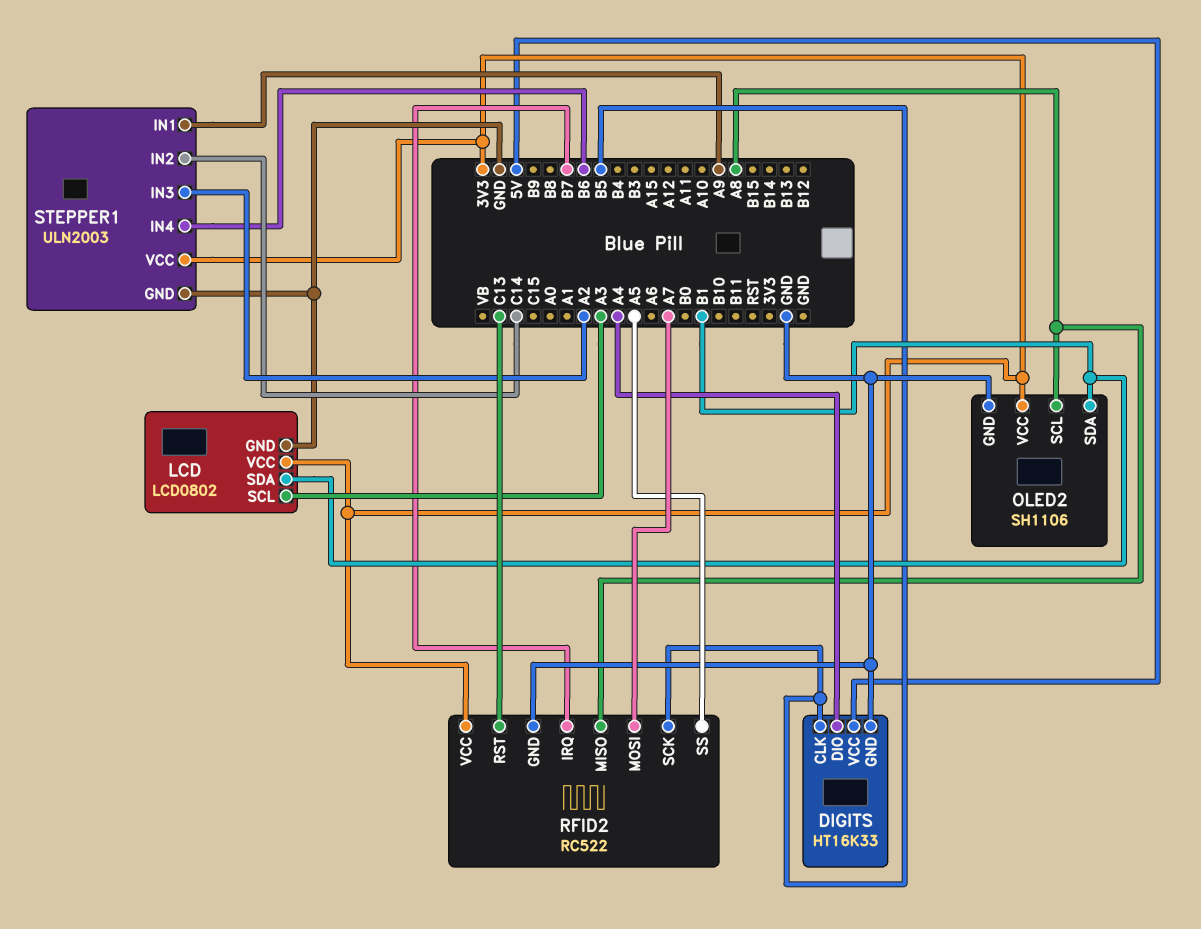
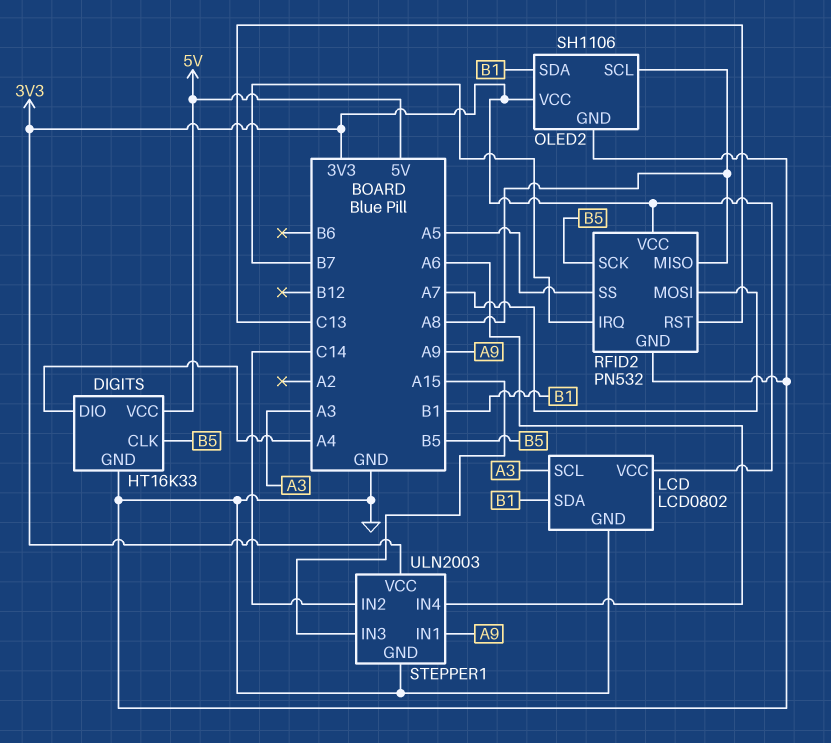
RFID2: RC522 -> PN532
STEPPER1 pin IN3: A2 -> A15
STEPPER1 pin IN4: B6 -> A6

